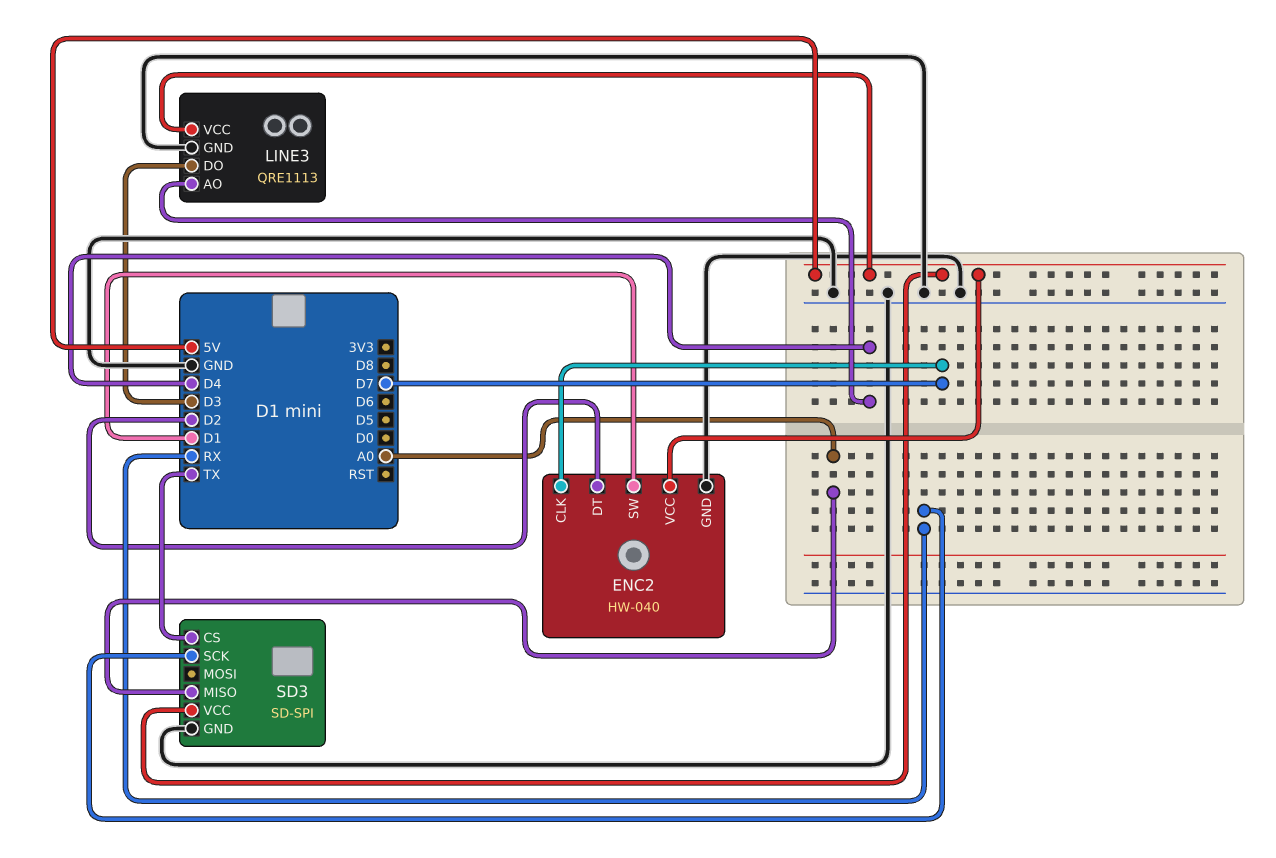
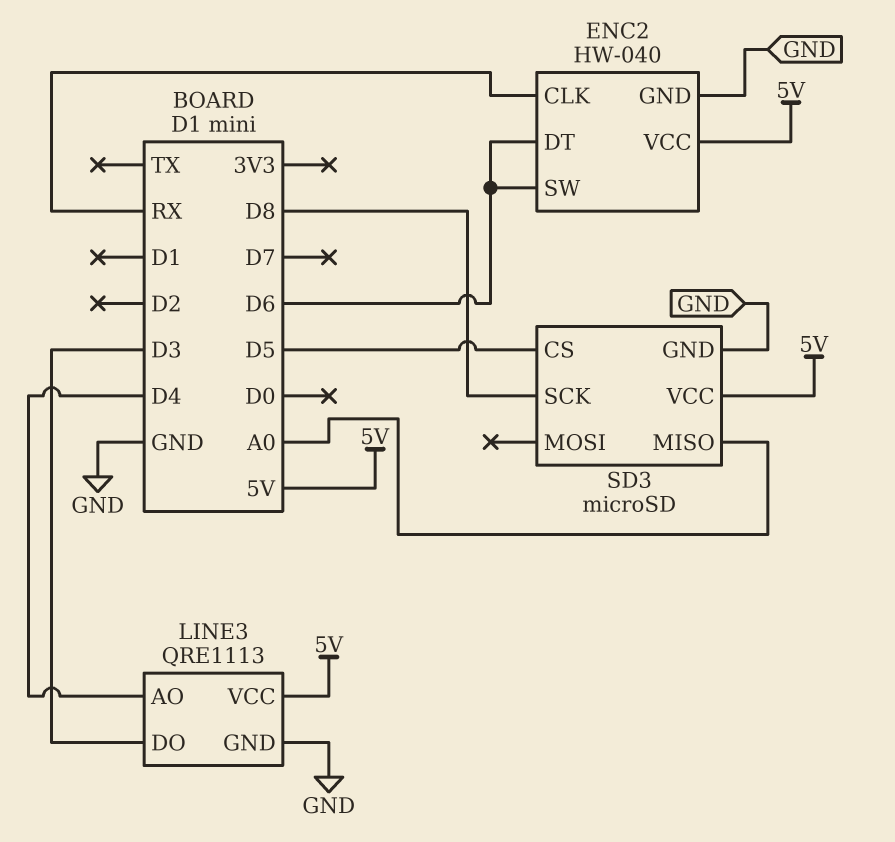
ENC2 pin CLK: D7 -> RX
ENC2 pin DT: D2 -> D6
ENC2 pin SW: D1 -> D6
SD3: SD-SPI -> microSD
SD3 pin CS: TX -> D5
SD3 pin SCK: RX -> D8

